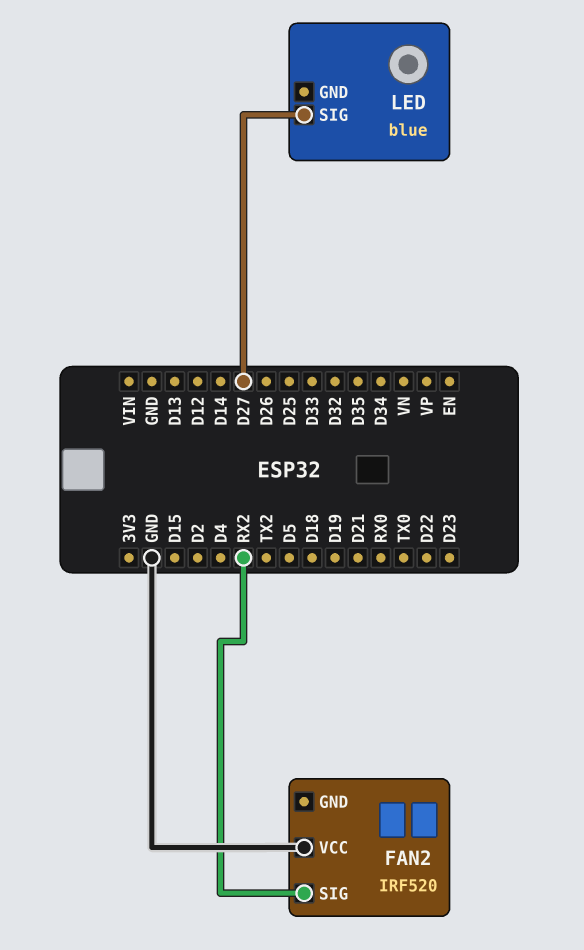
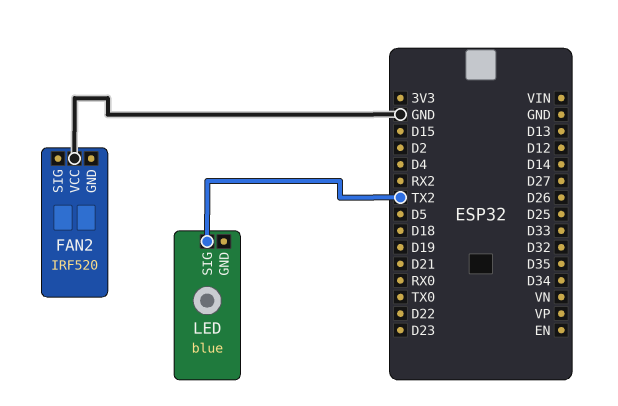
FAN2 pin SIG: RX2 -> none
LED pin SIG: D27 -> TX2

